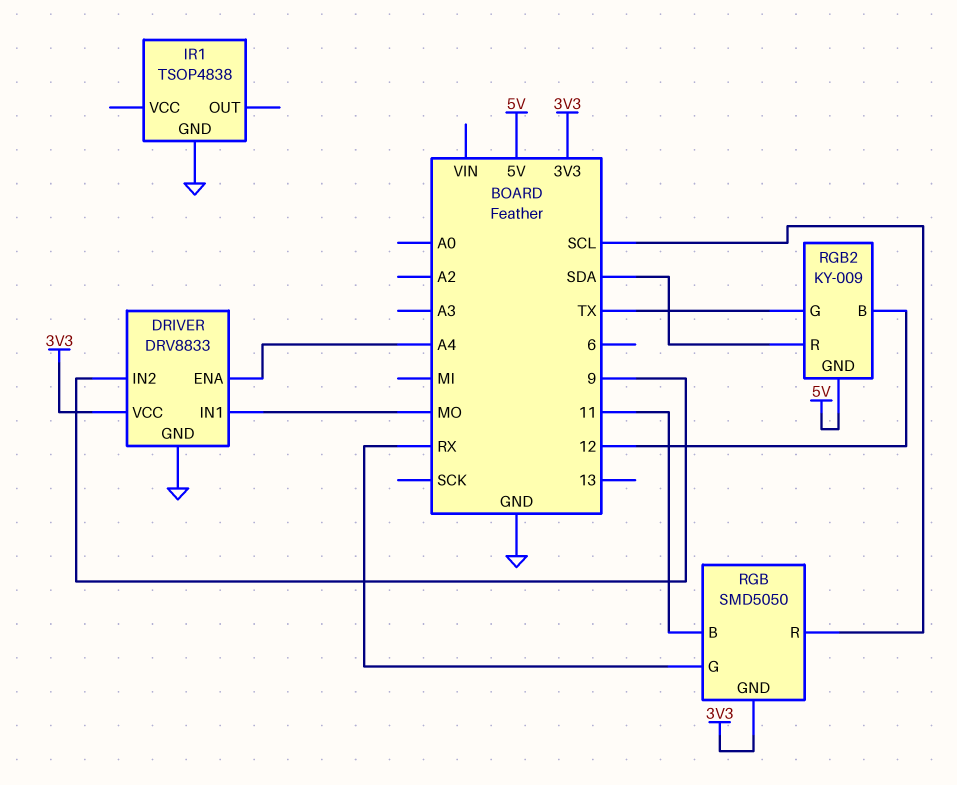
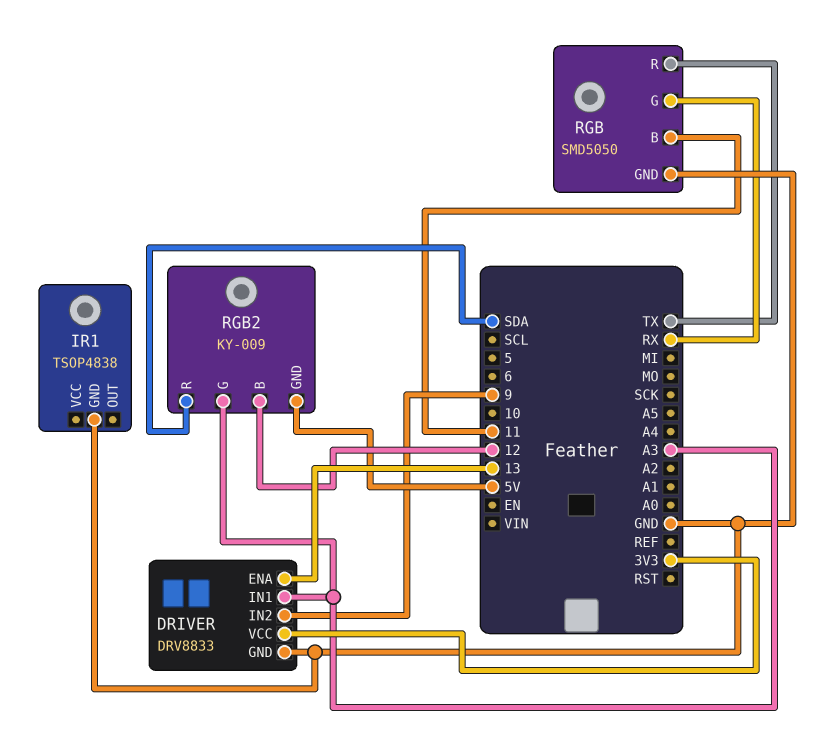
DRIVER pin ENA: A4 -> 13
DRIVER pin IN1: MO -> A3
RGB pin GND: 3V3 -> GND
RGB pin R: SCL -> TX
RGB2 pin G: TX -> A3

